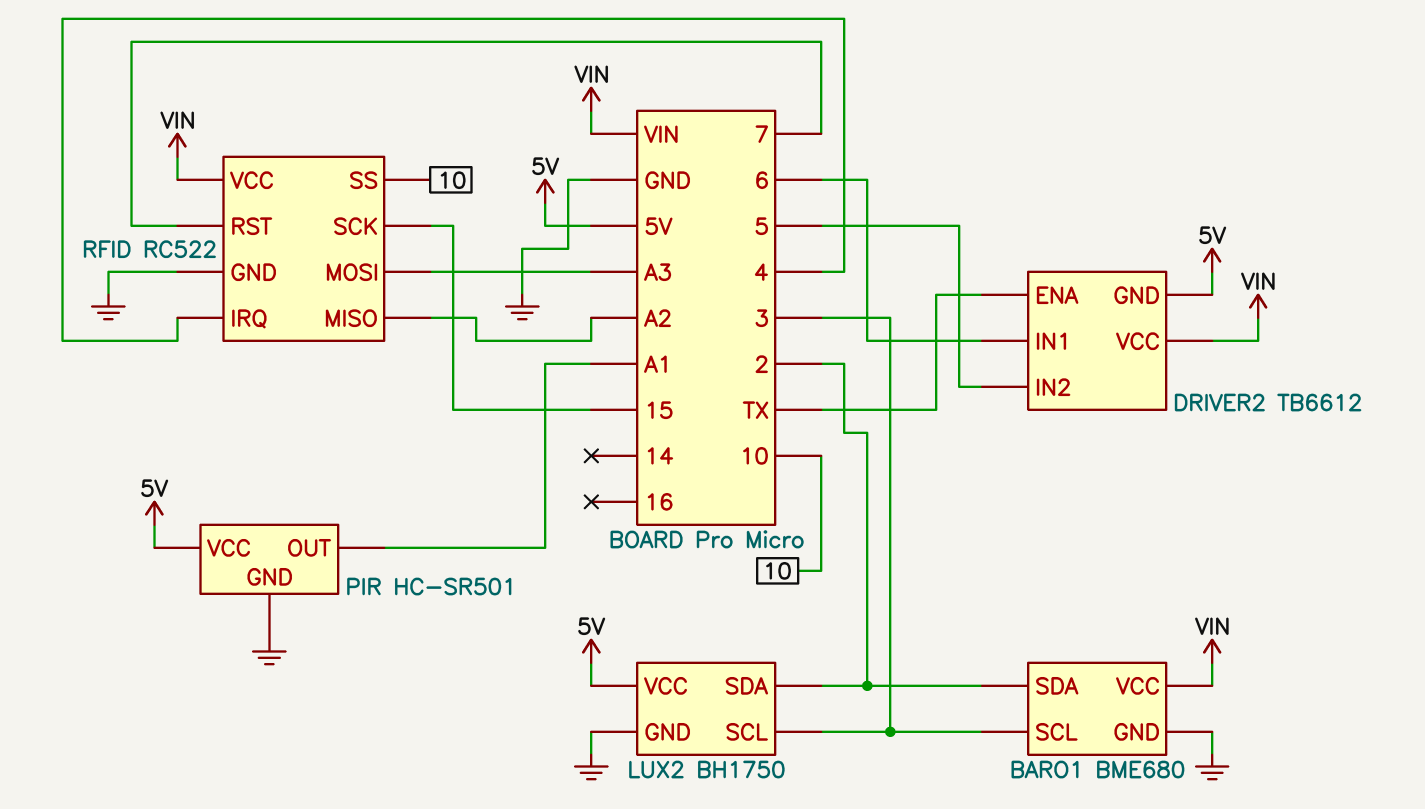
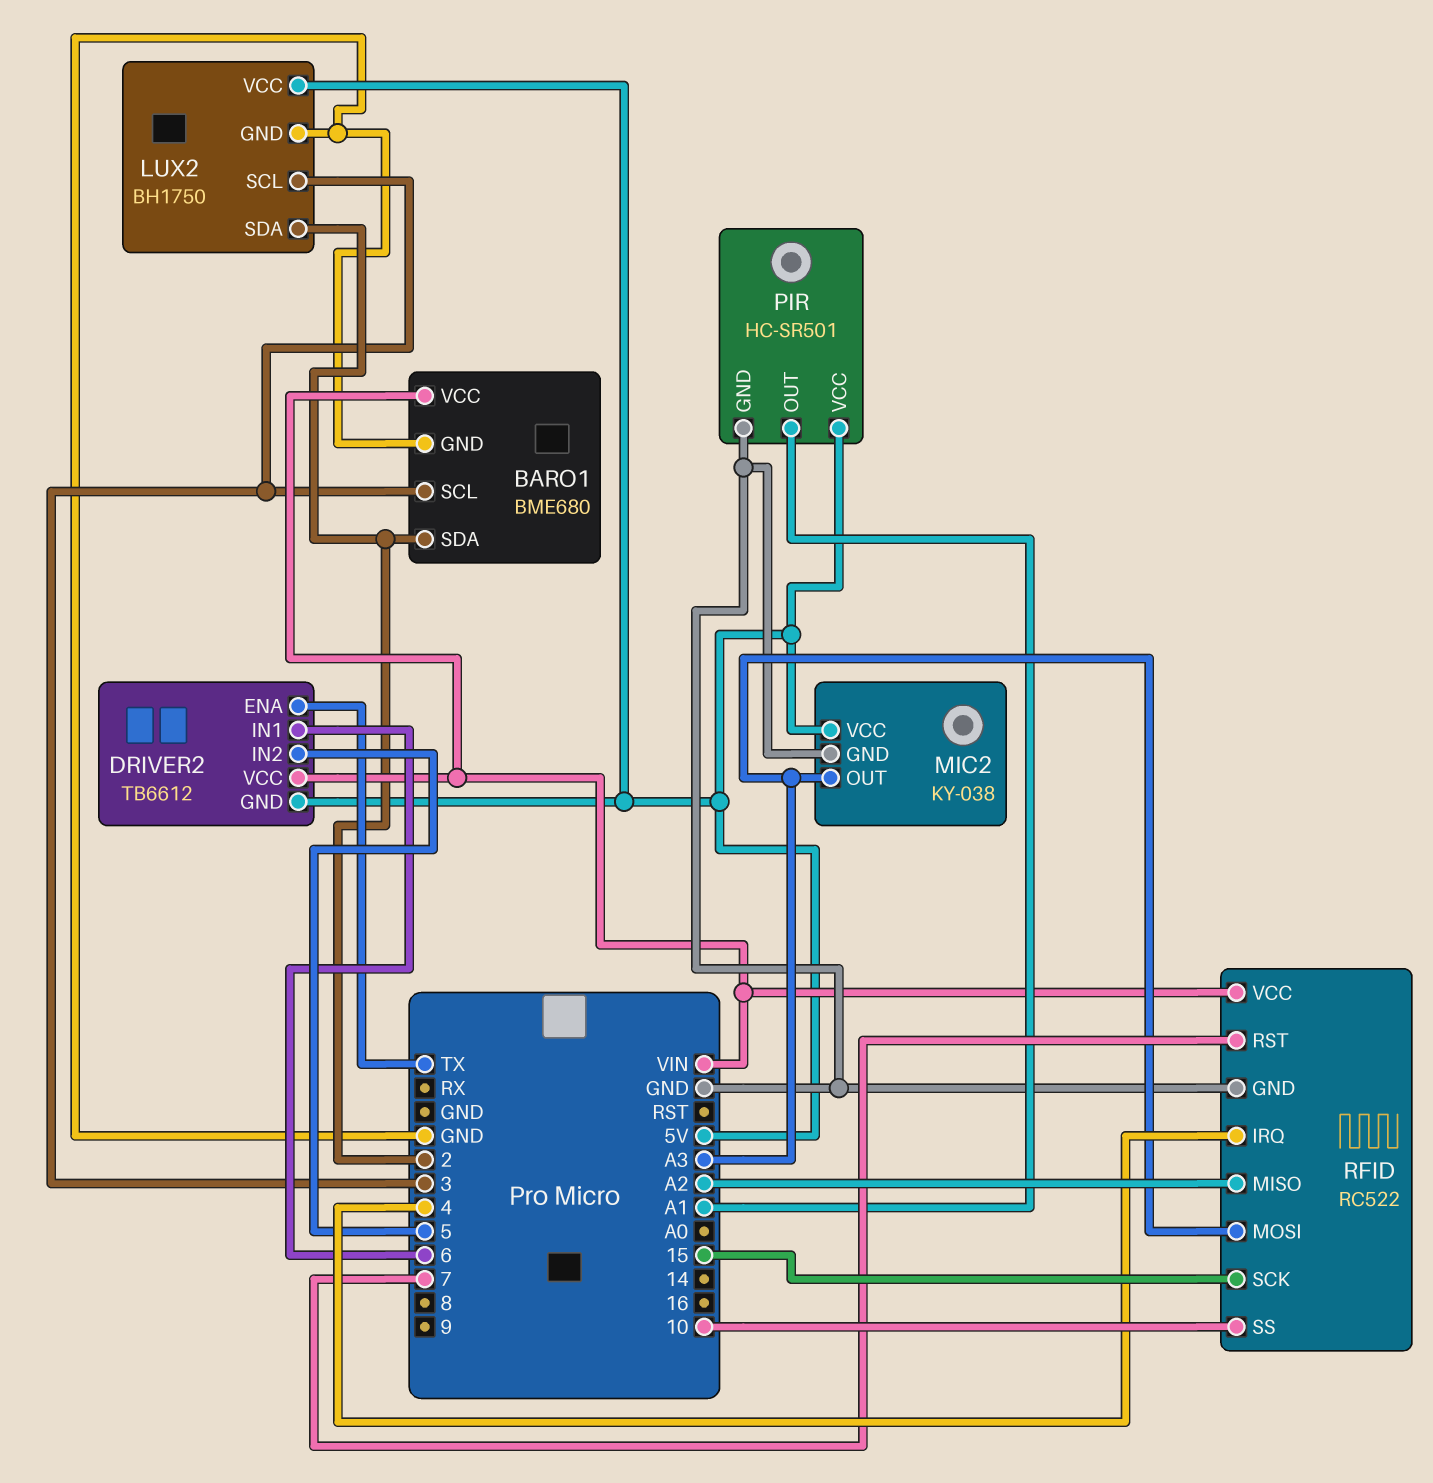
MIC2: none -> KY-038
MIC2 pin GND: none -> GND
MIC2 pin OUT: none -> A3
MIC2 pin VCC: none -> 5V

